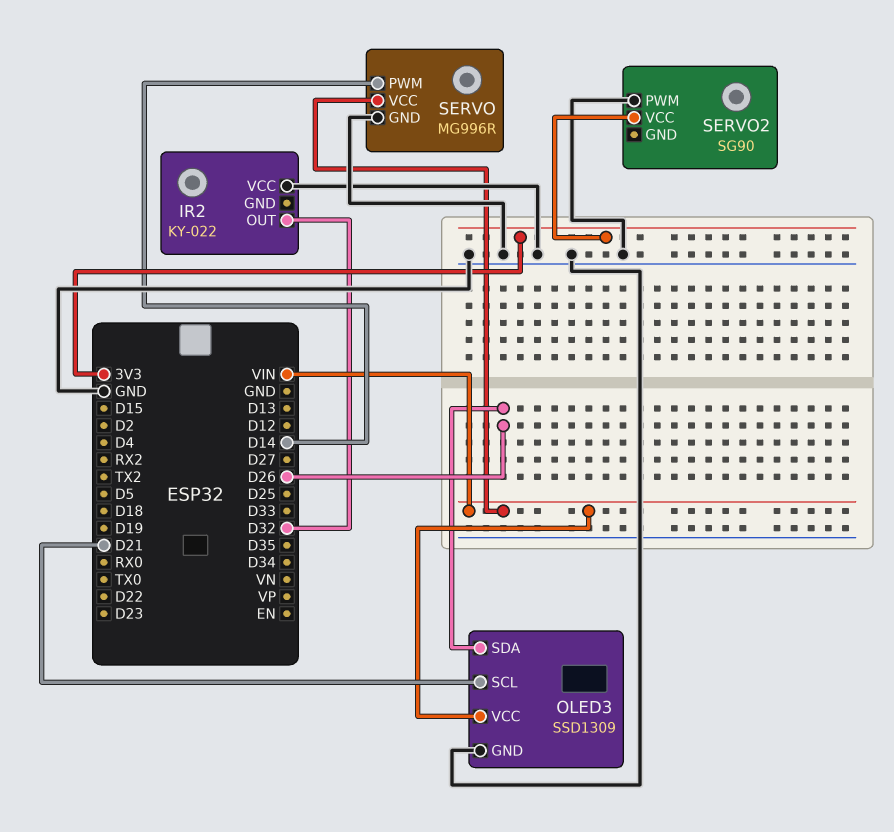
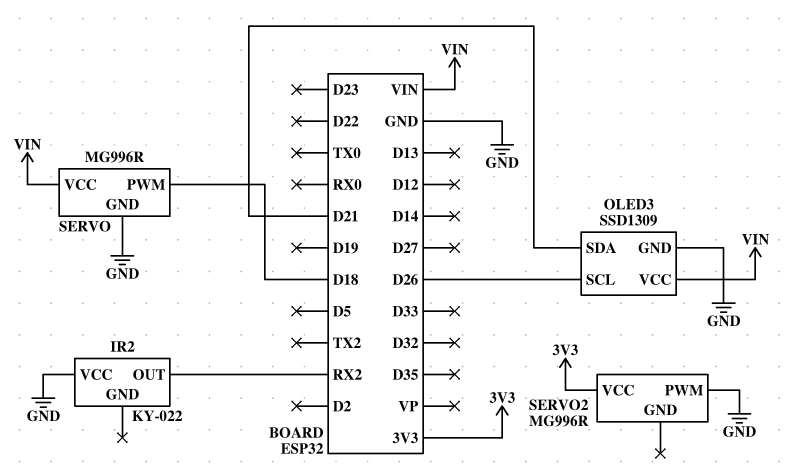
IR2 pin OUT: D32 -> RX2
OLED3 pin SCL: D21 -> D26
OLED3 pin SDA: D26 -> D21
SERVO pin PWM: D14 -> D18
SERVO2: SG90 -> MG996R

